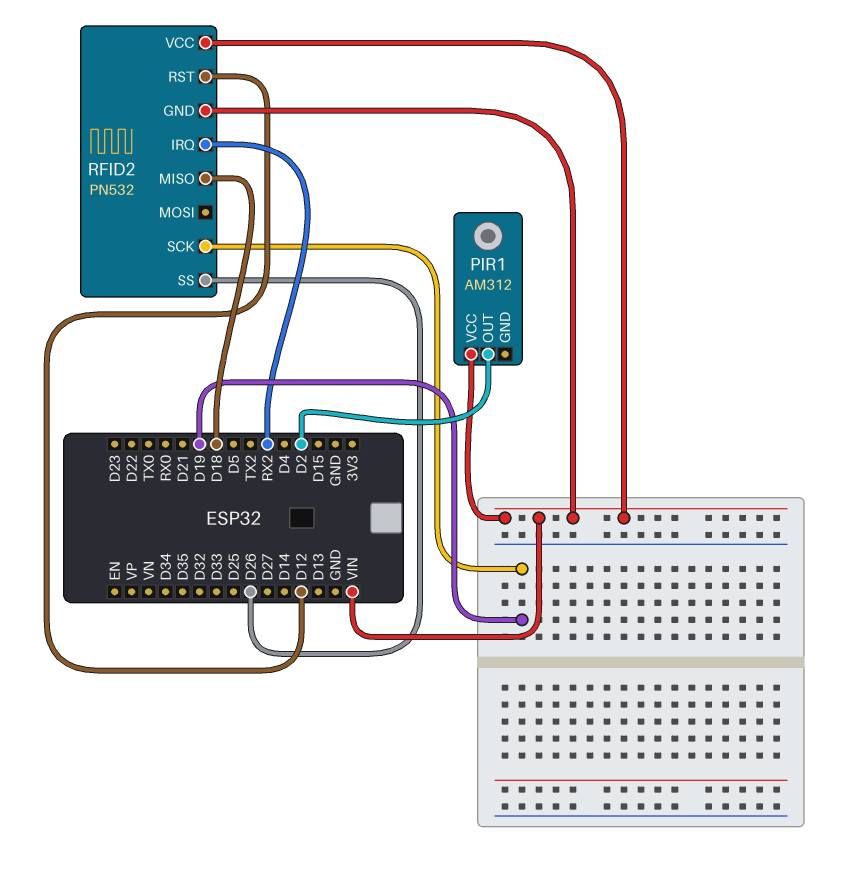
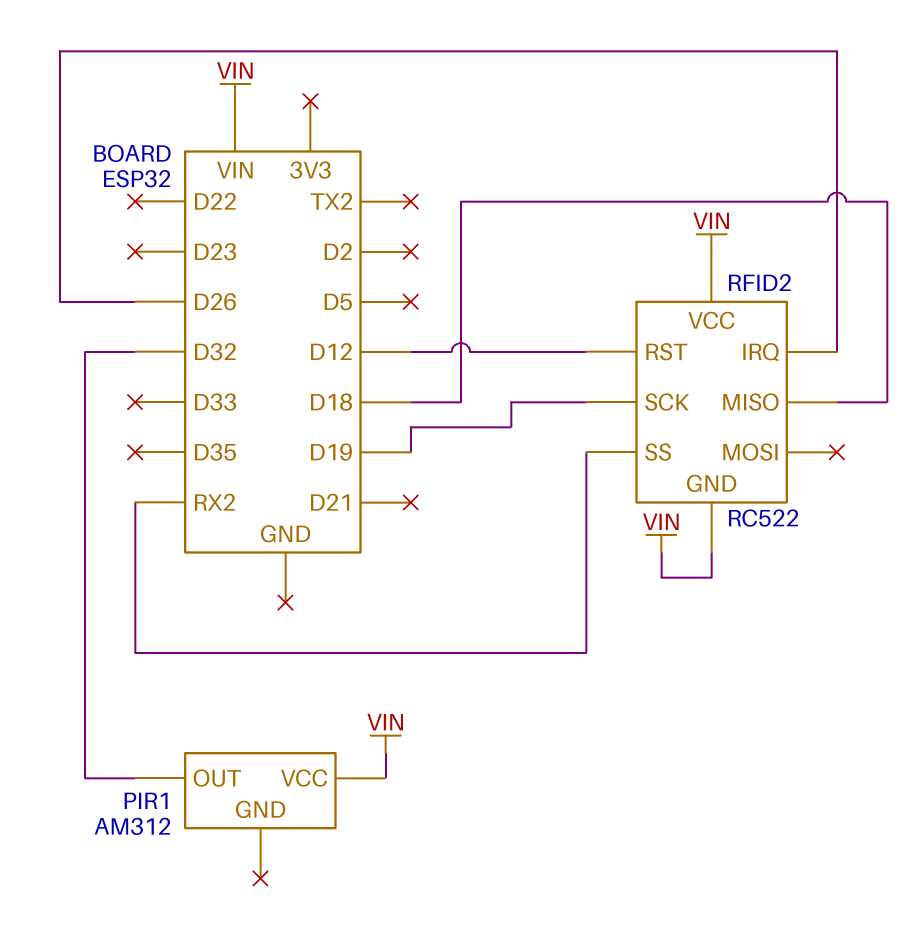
PIR1 pin OUT: D2 -> D32
RFID2: PN532 -> RC522
RFID2 pin IRQ: RX2 -> D26
RFID2 pin SS: D26 -> RX2

